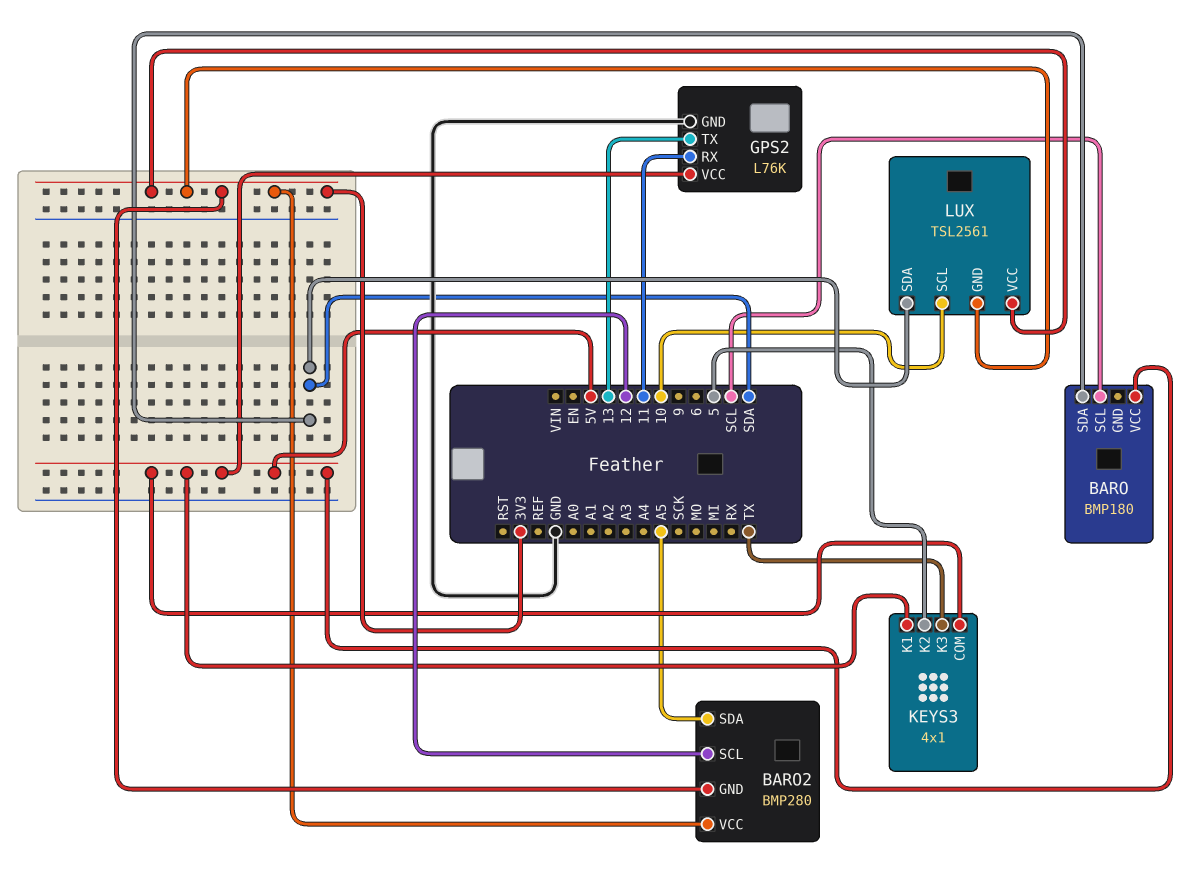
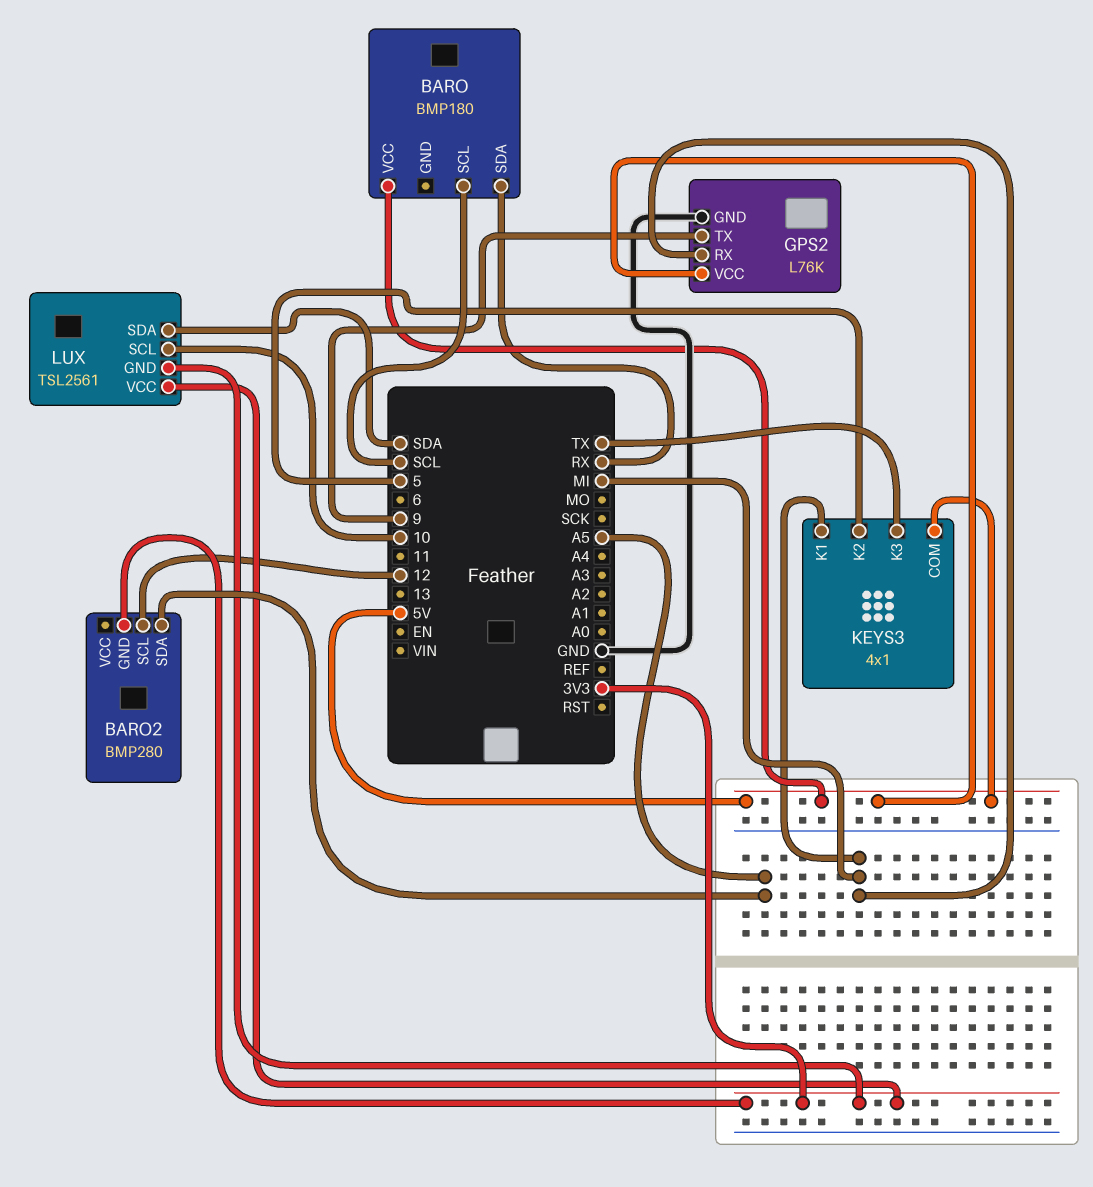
BARO pin SDA: SDA -> RX
BARO2 pin VCC: 3V3 -> none
GPS2 pin RX: 11 -> MI
GPS2 pin TX: 13 -> 9
KEYS3 pin K1: 5V -> MI

